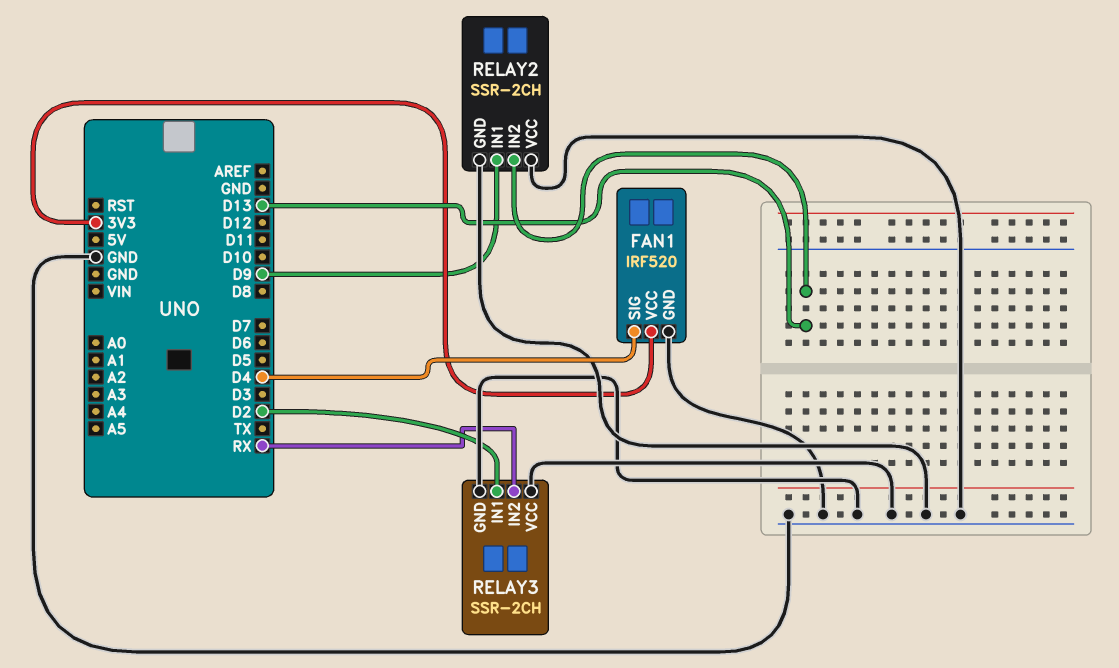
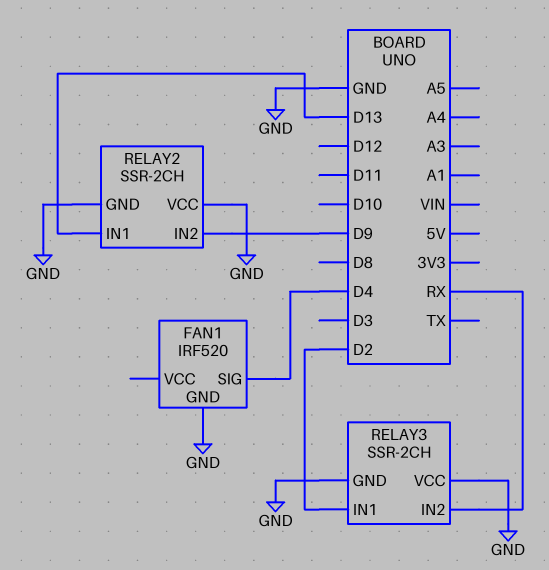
FAN1 pin VCC: 3V3 -> none
RELAY2 pin IN1: D9 -> D13
RELAY2 pin IN2: D13 -> D9

